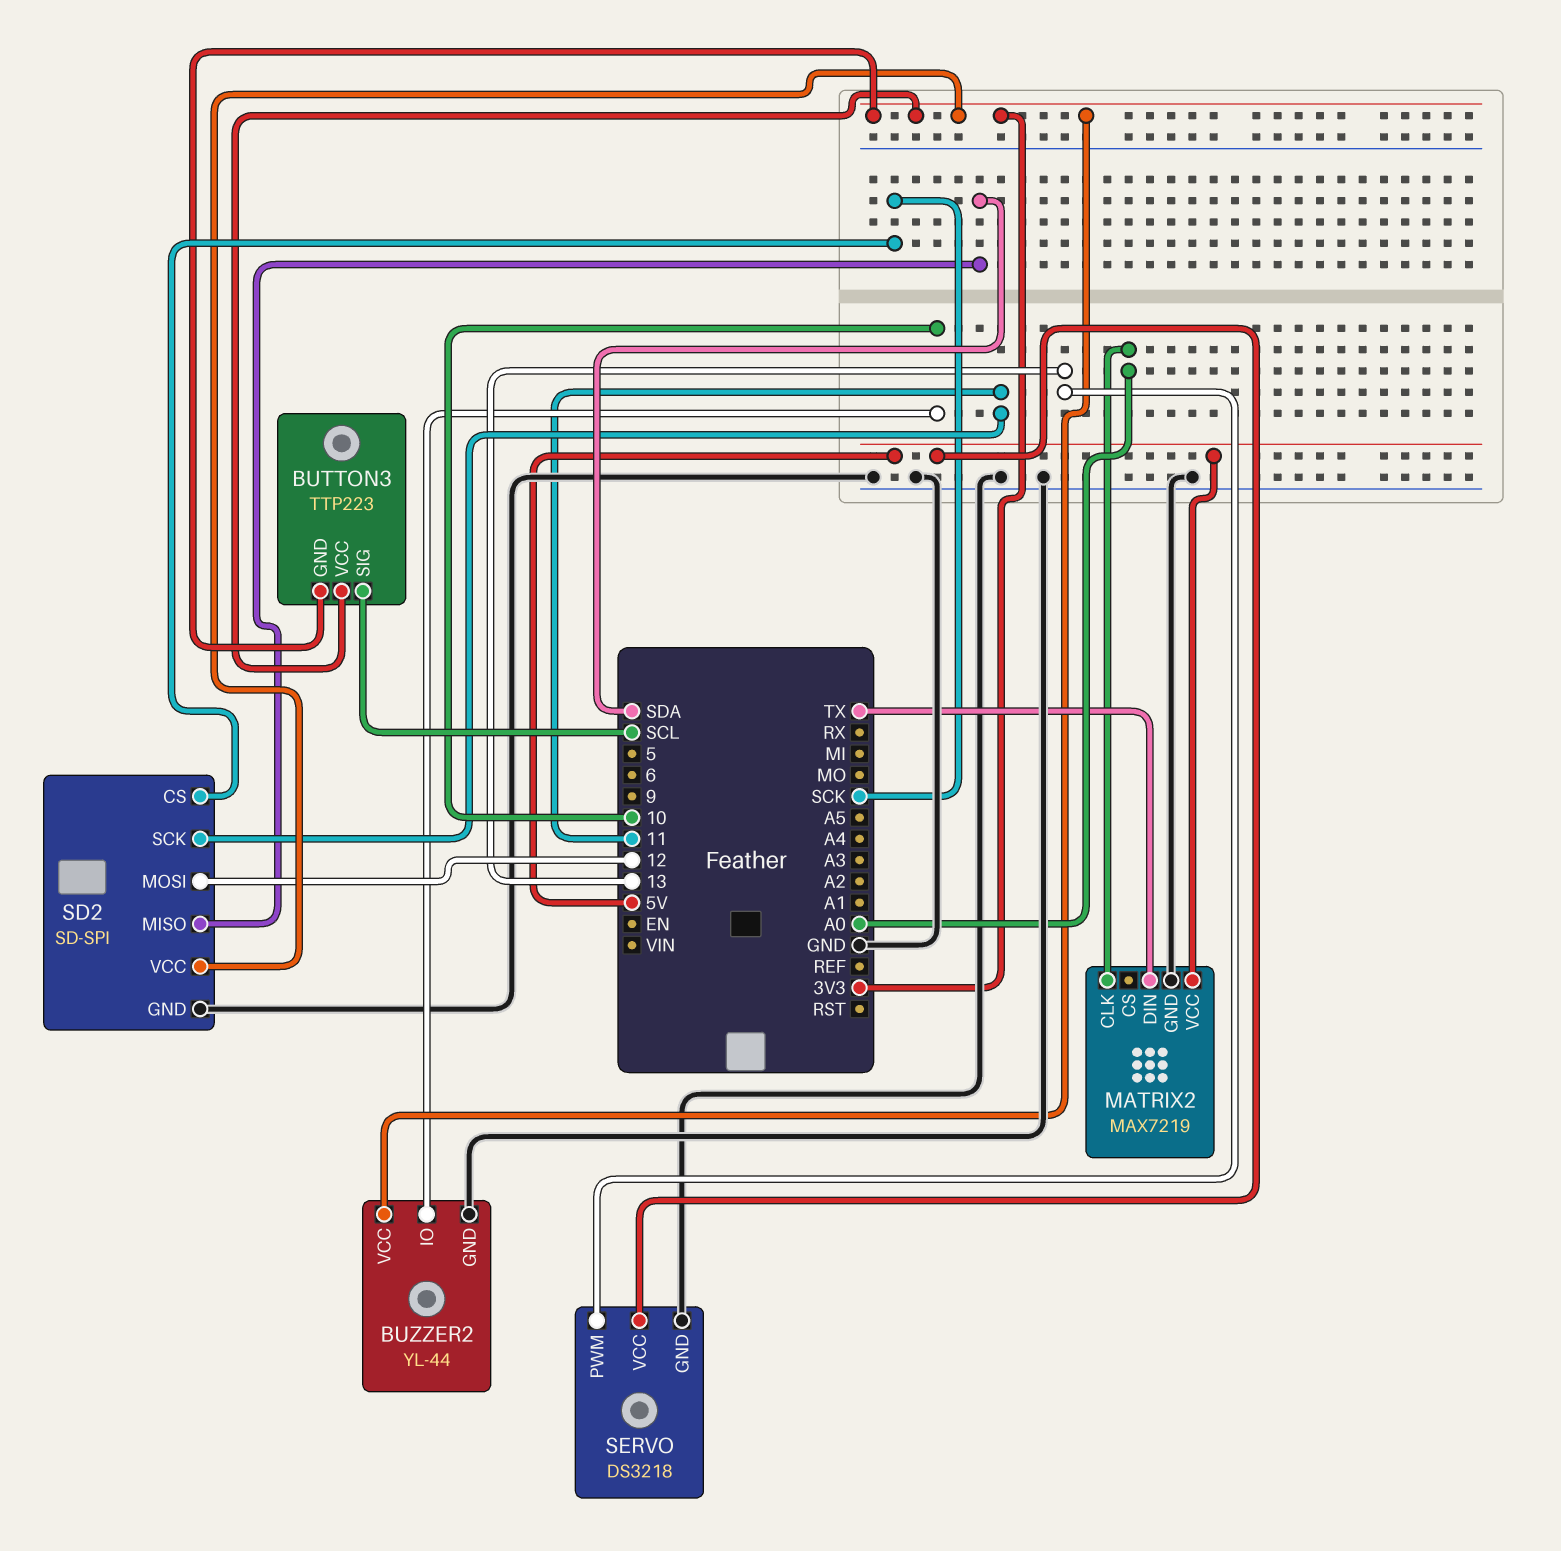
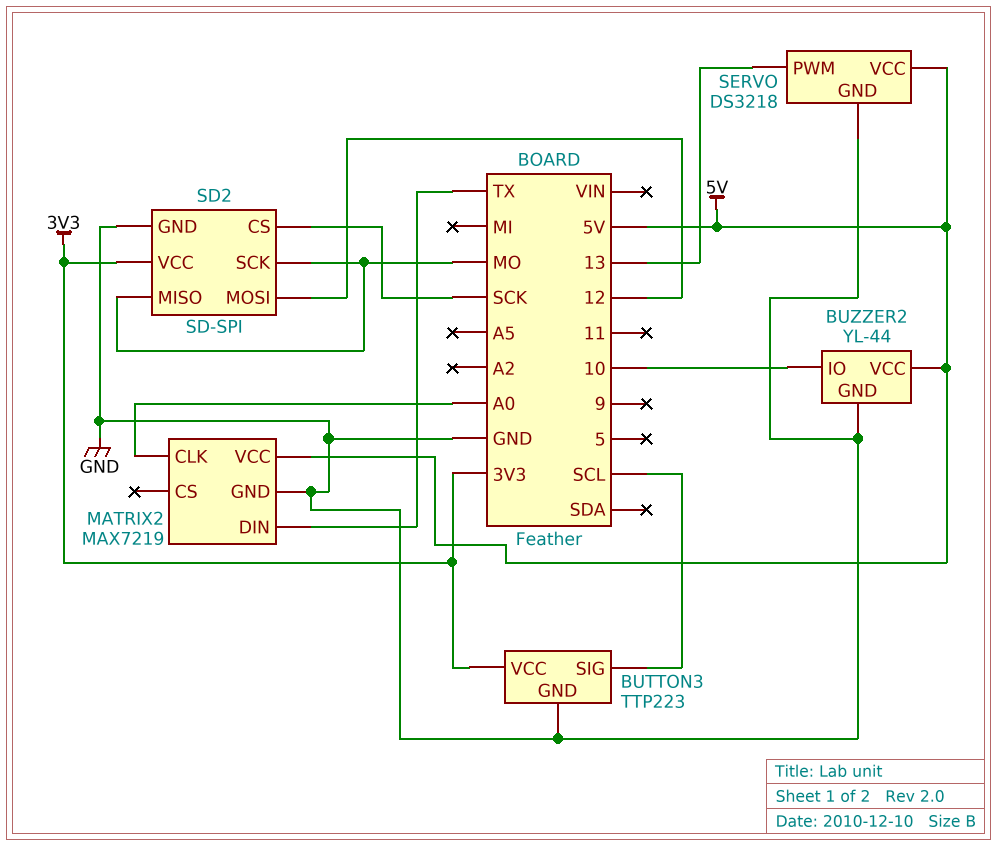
BUTTON3 pin GND: 3V3 -> GND
BUZZER2 pin VCC: 3V3 -> 5V
SD2 pin MISO: SDA -> MO
SD2 pin SCK: 11 -> MO

